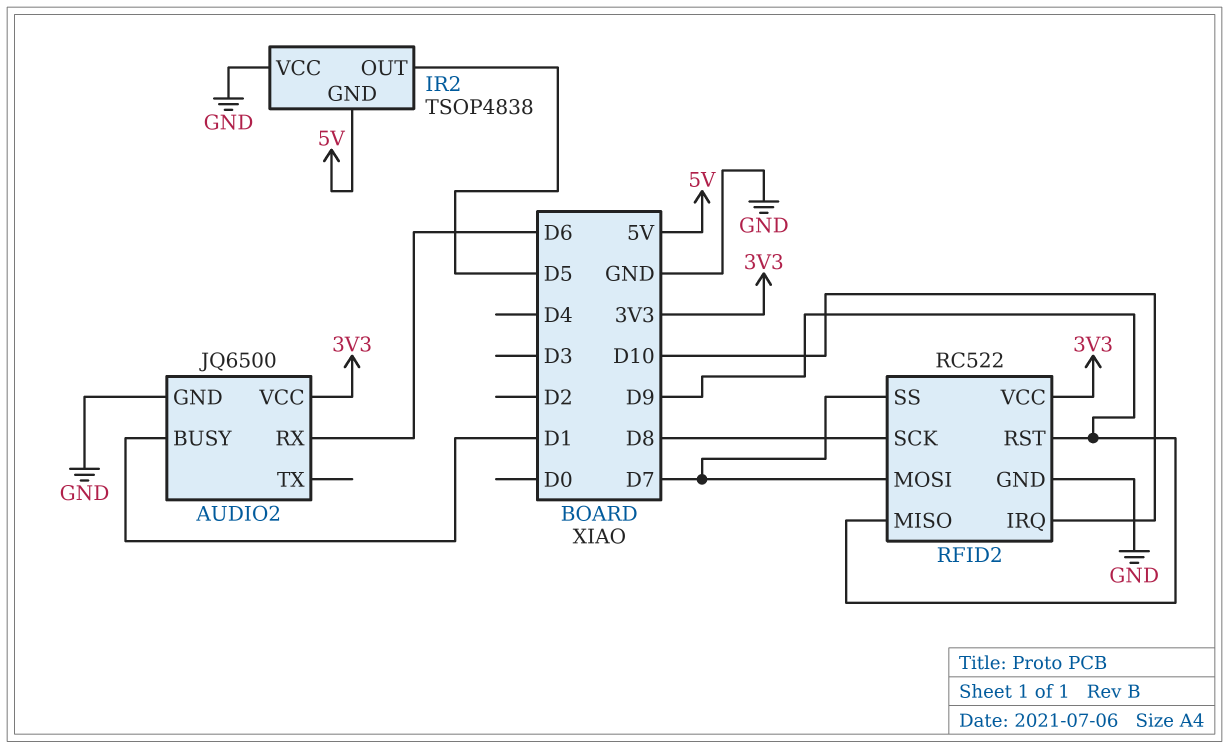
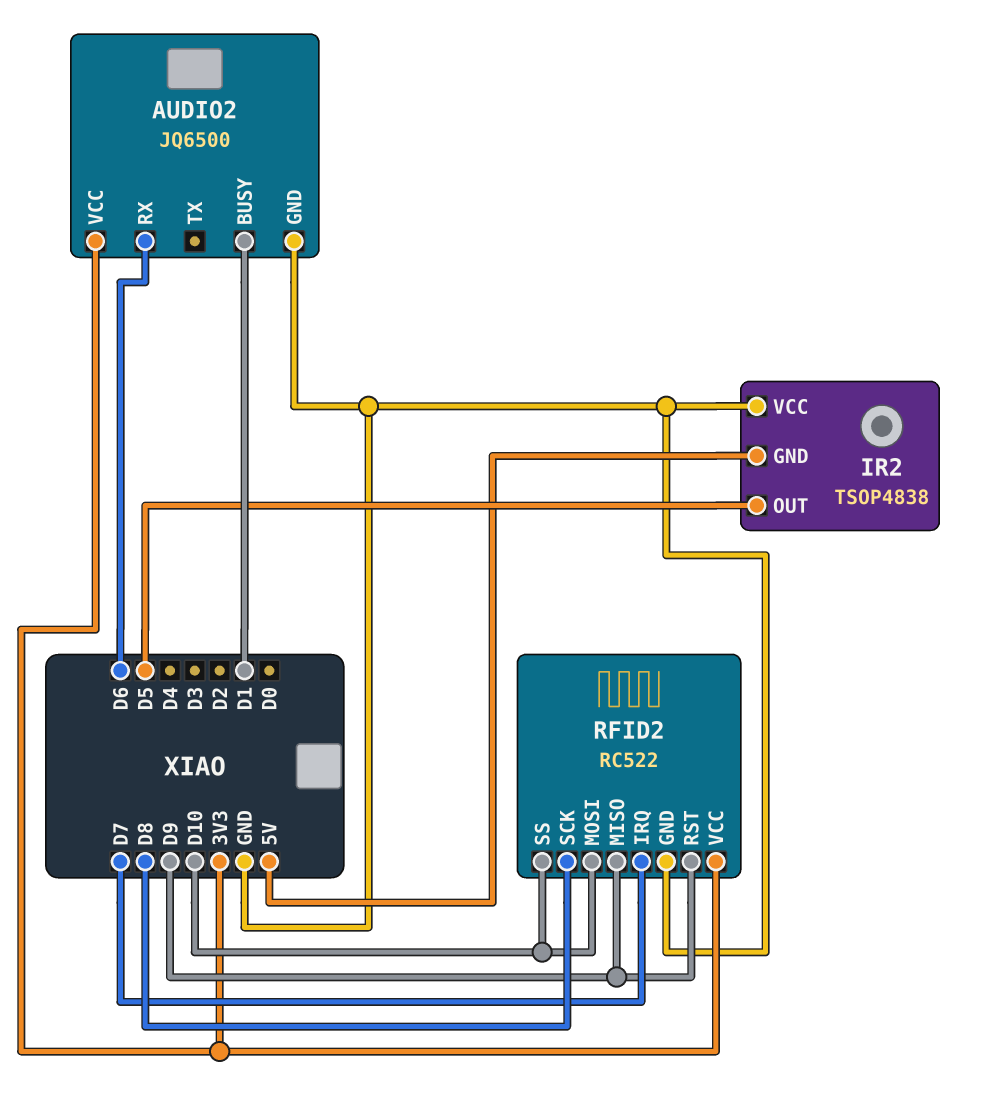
RFID2 pin IRQ: D10 -> D7
RFID2 pin MOSI: D7 -> D10
RFID2 pin SS: D7 -> D10

